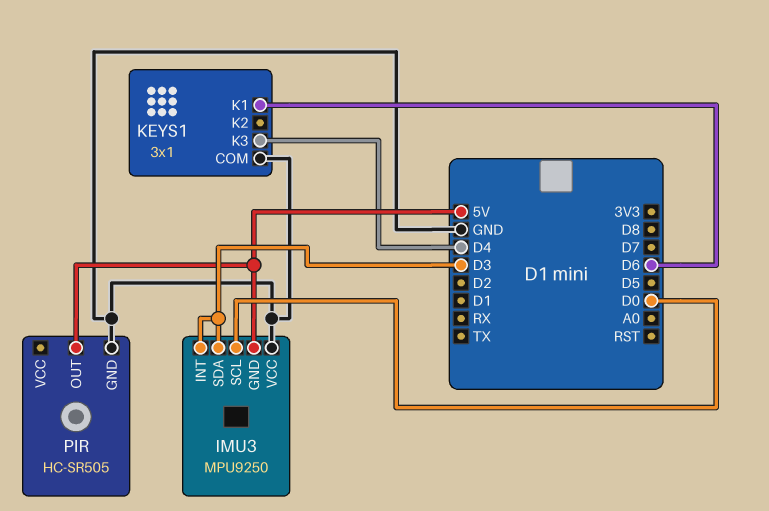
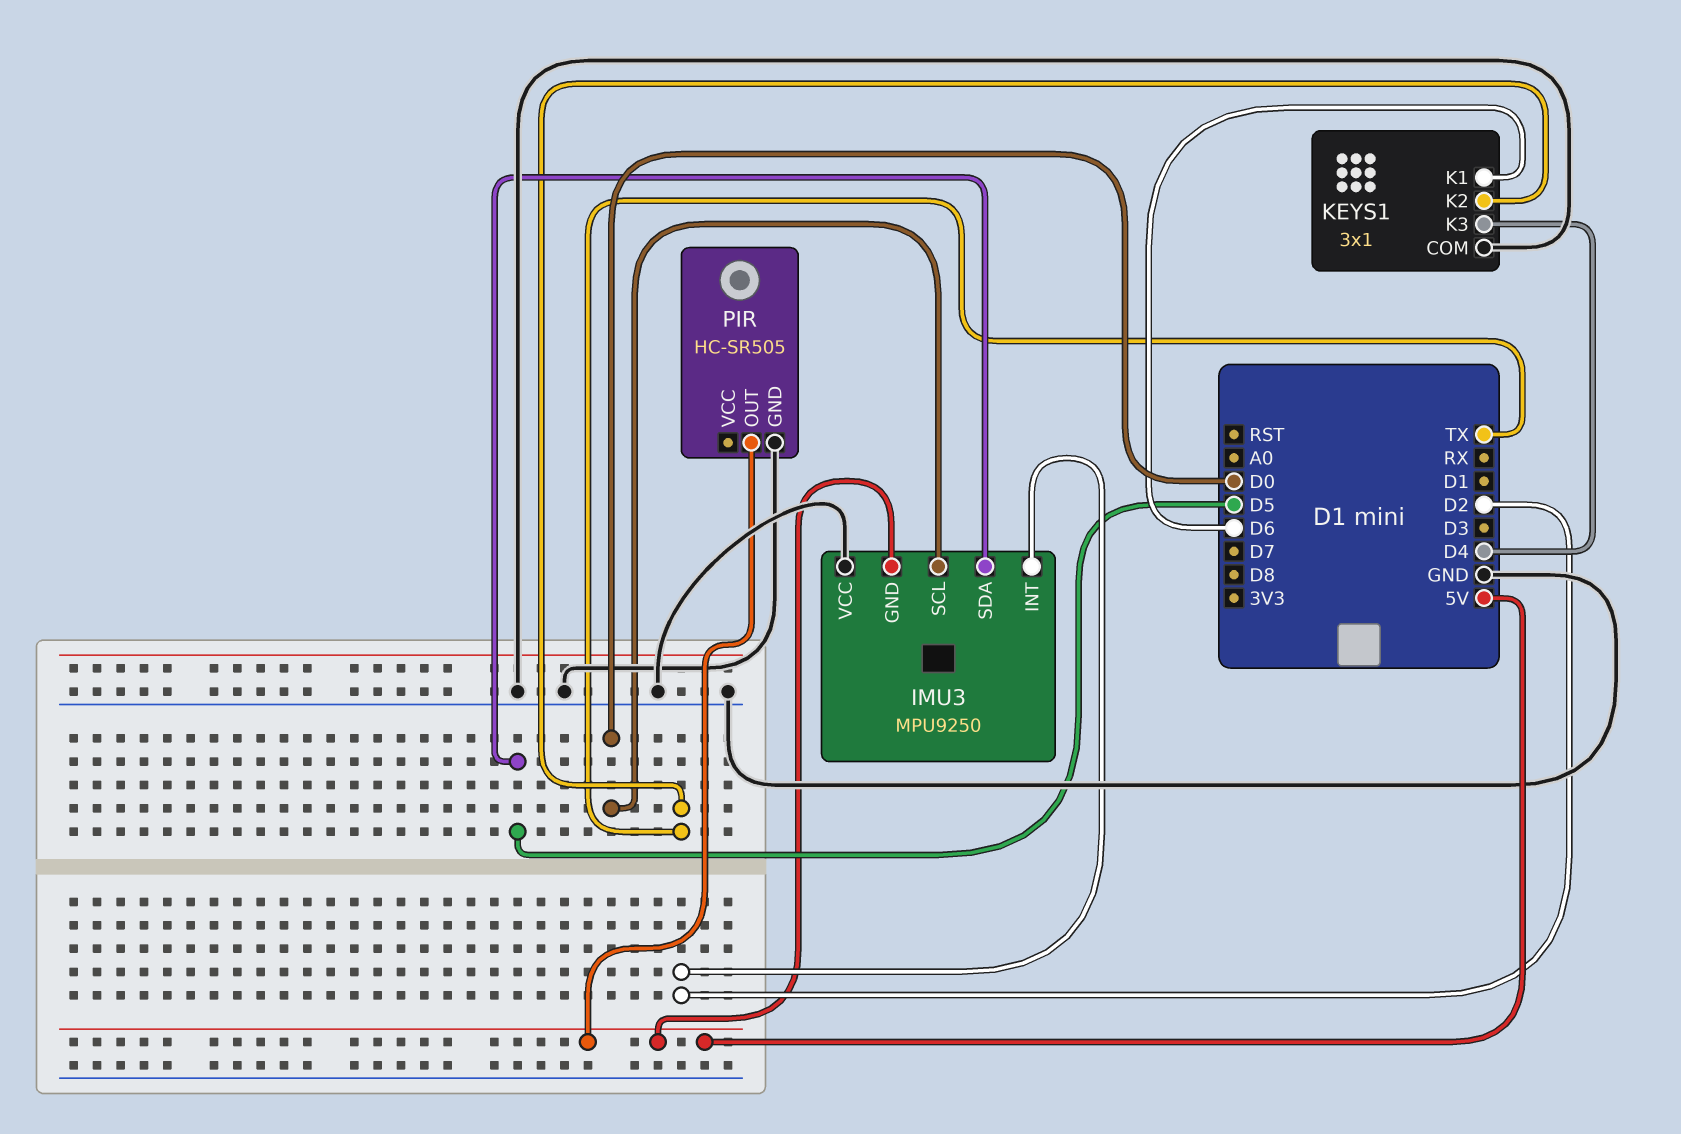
IMU3 pin INT: D3 -> D2
IMU3 pin SDA: D3 -> D5
KEYS1 pin K2: none -> TX

